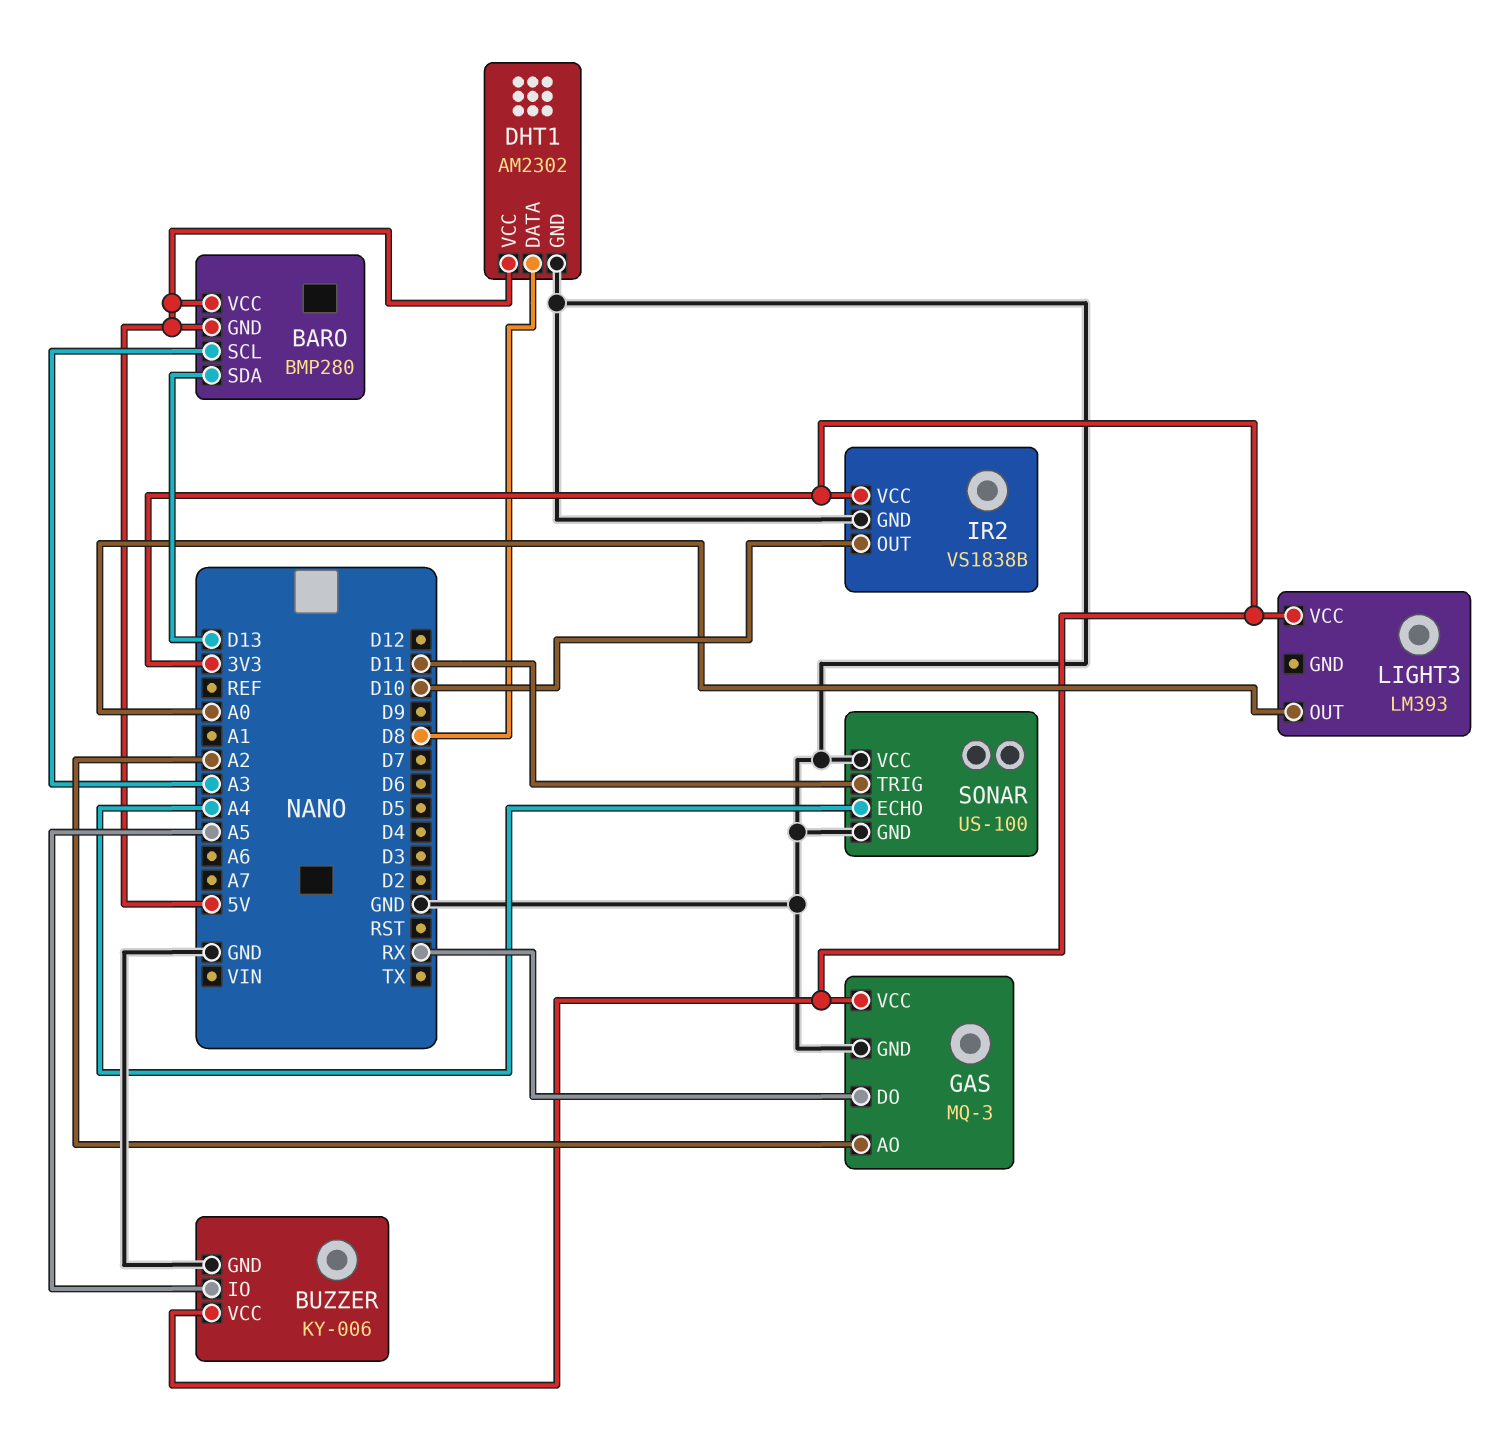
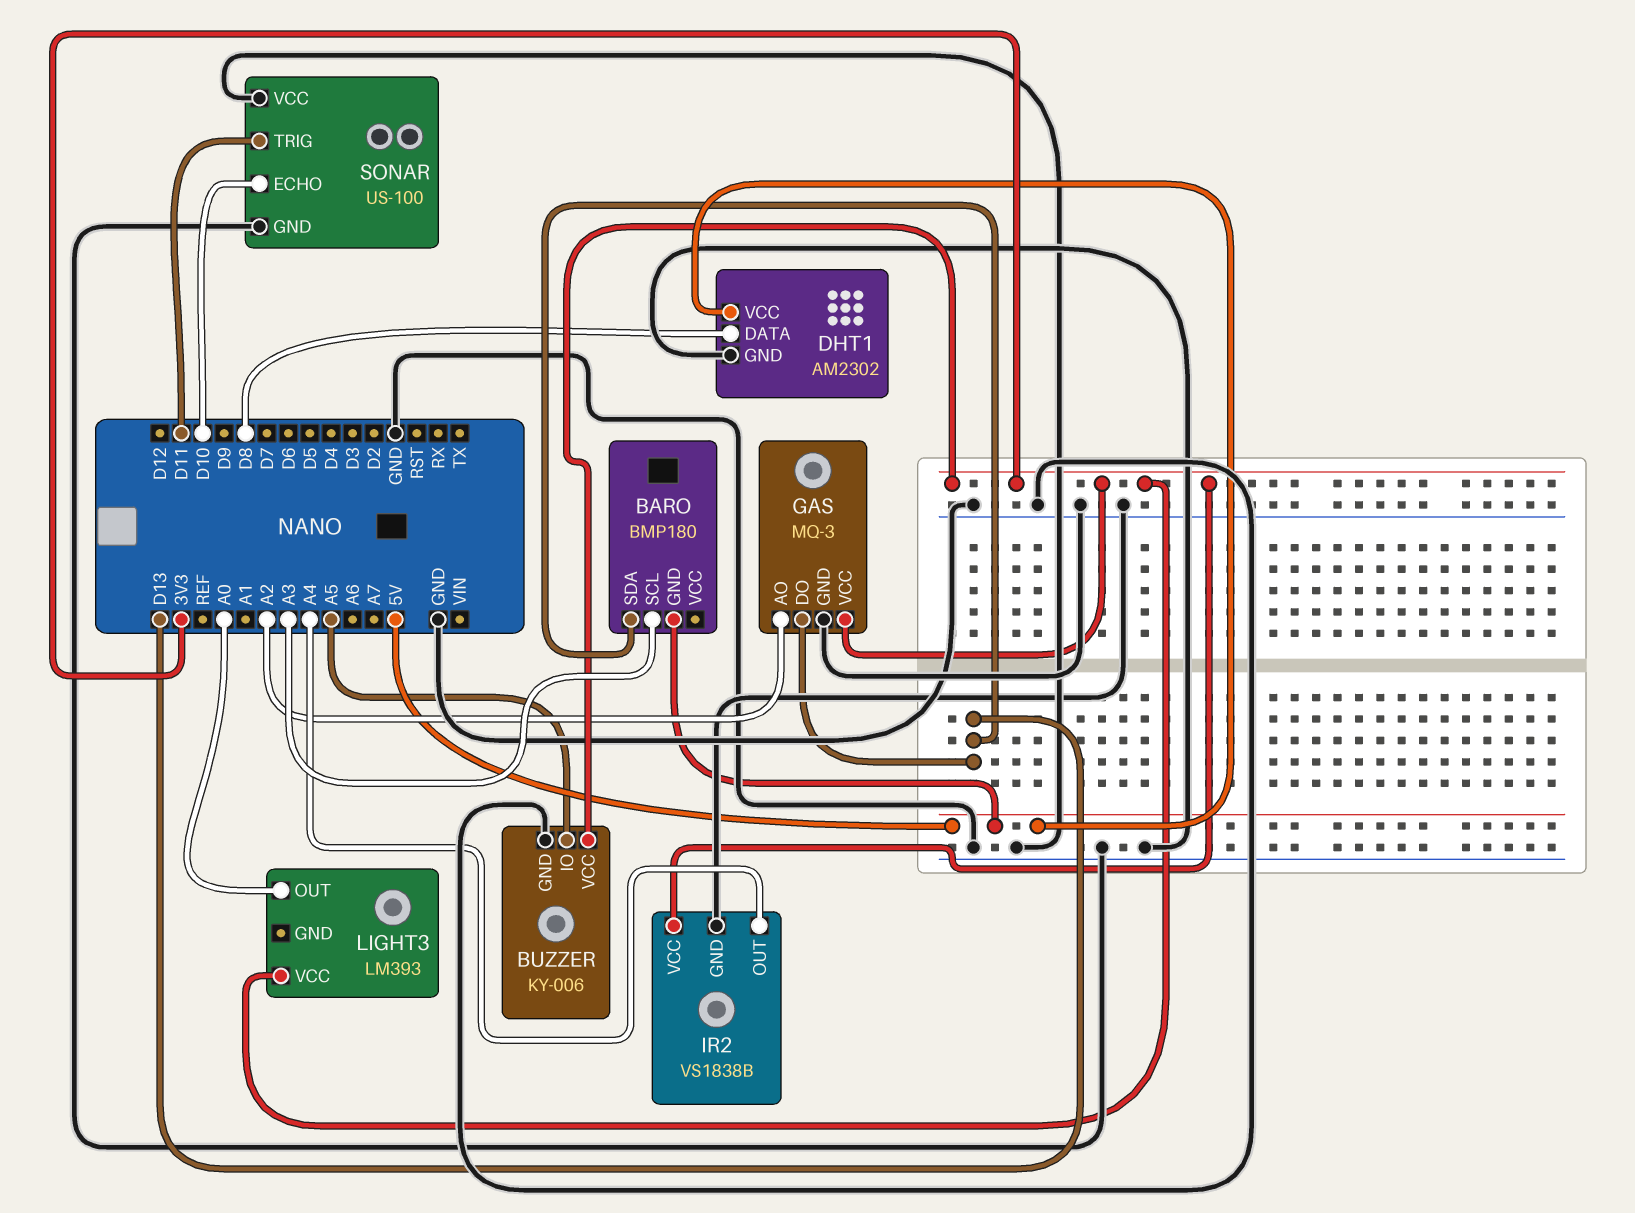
BARO: BMP280 -> BMP180
BARO pin VCC: 5V -> none
GAS pin DO: RX -> D13
IR2 pin OUT: D10 -> A4
SONAR pin ECHO: A4 -> D10

